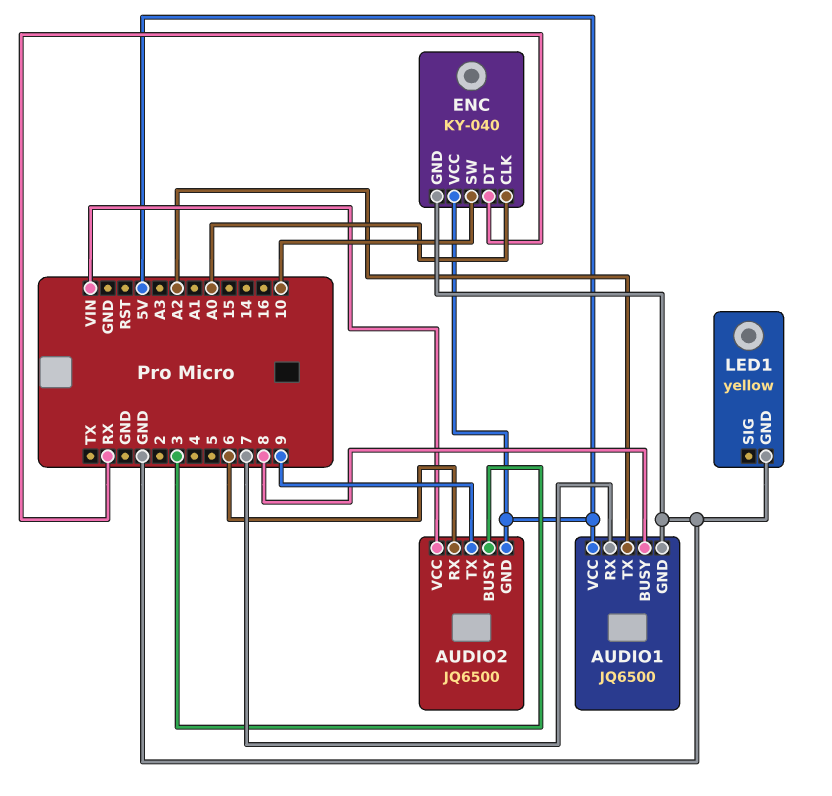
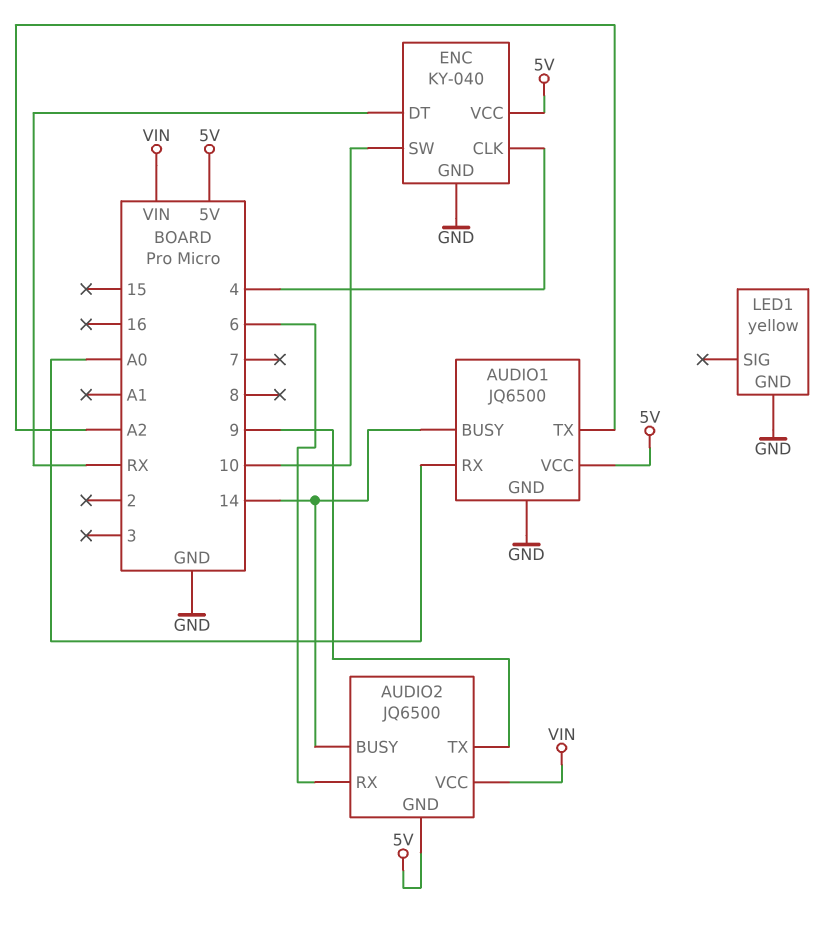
AUDIO1 pin BUSY: 8 -> 14
AUDIO1 pin RX: 7 -> A0
AUDIO2 pin BUSY: 3 -> 14
ENC pin CLK: A0 -> 4

